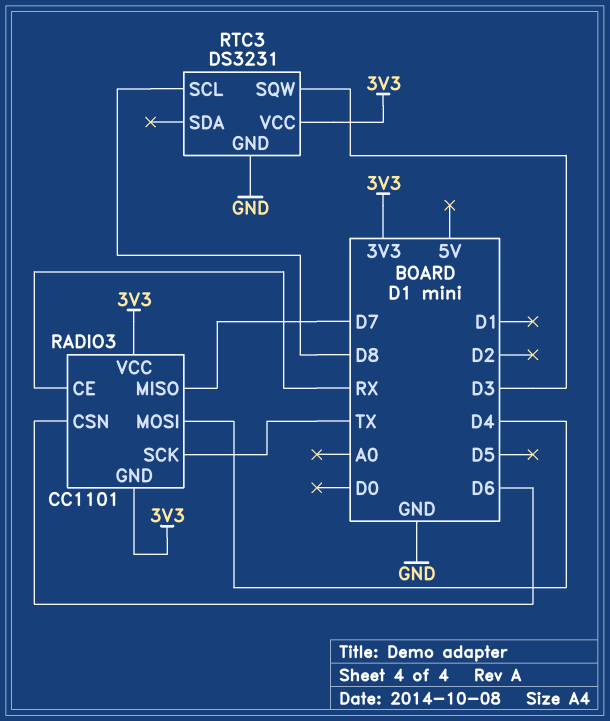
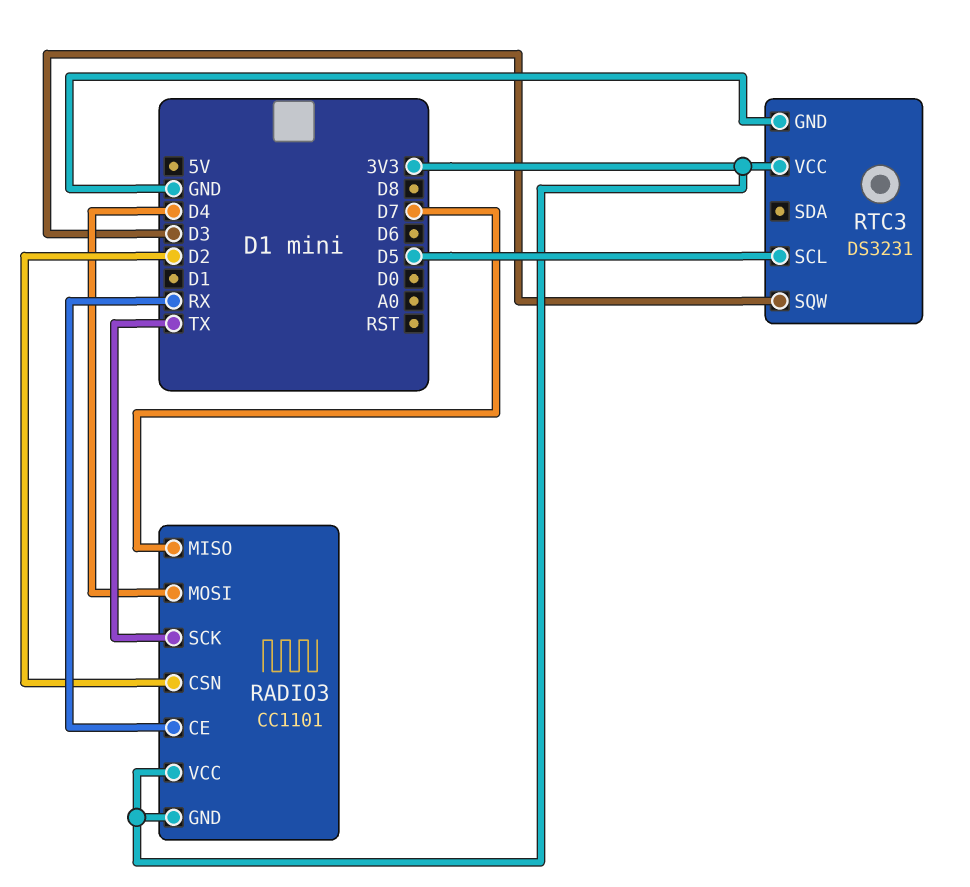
RADIO3 pin CSN: D6 -> D2
RTC3 pin SCL: D8 -> D5

